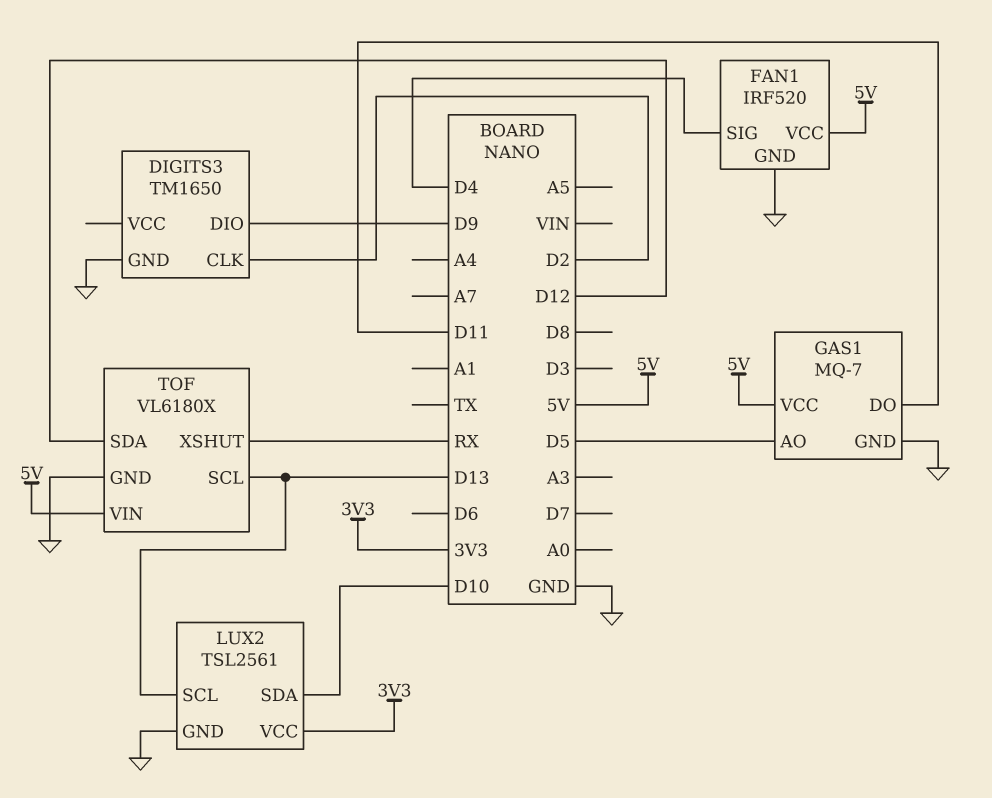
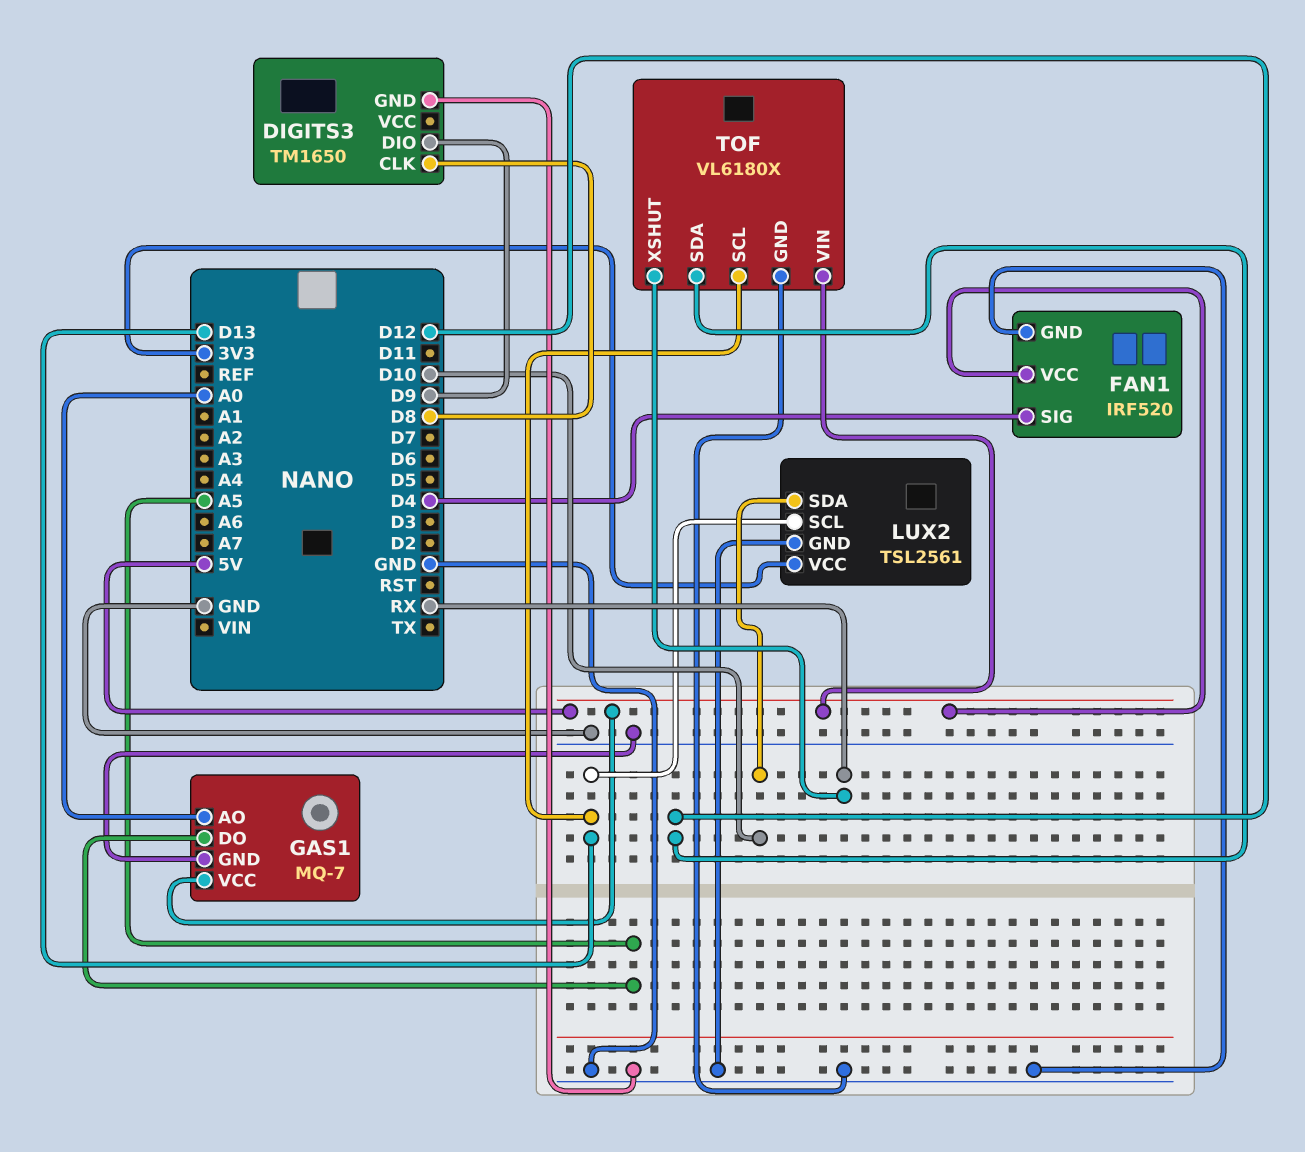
DIGITS3 pin CLK: D2 -> D8
GAS1 pin AO: D5 -> A0
GAS1 pin DO: D11 -> A5

